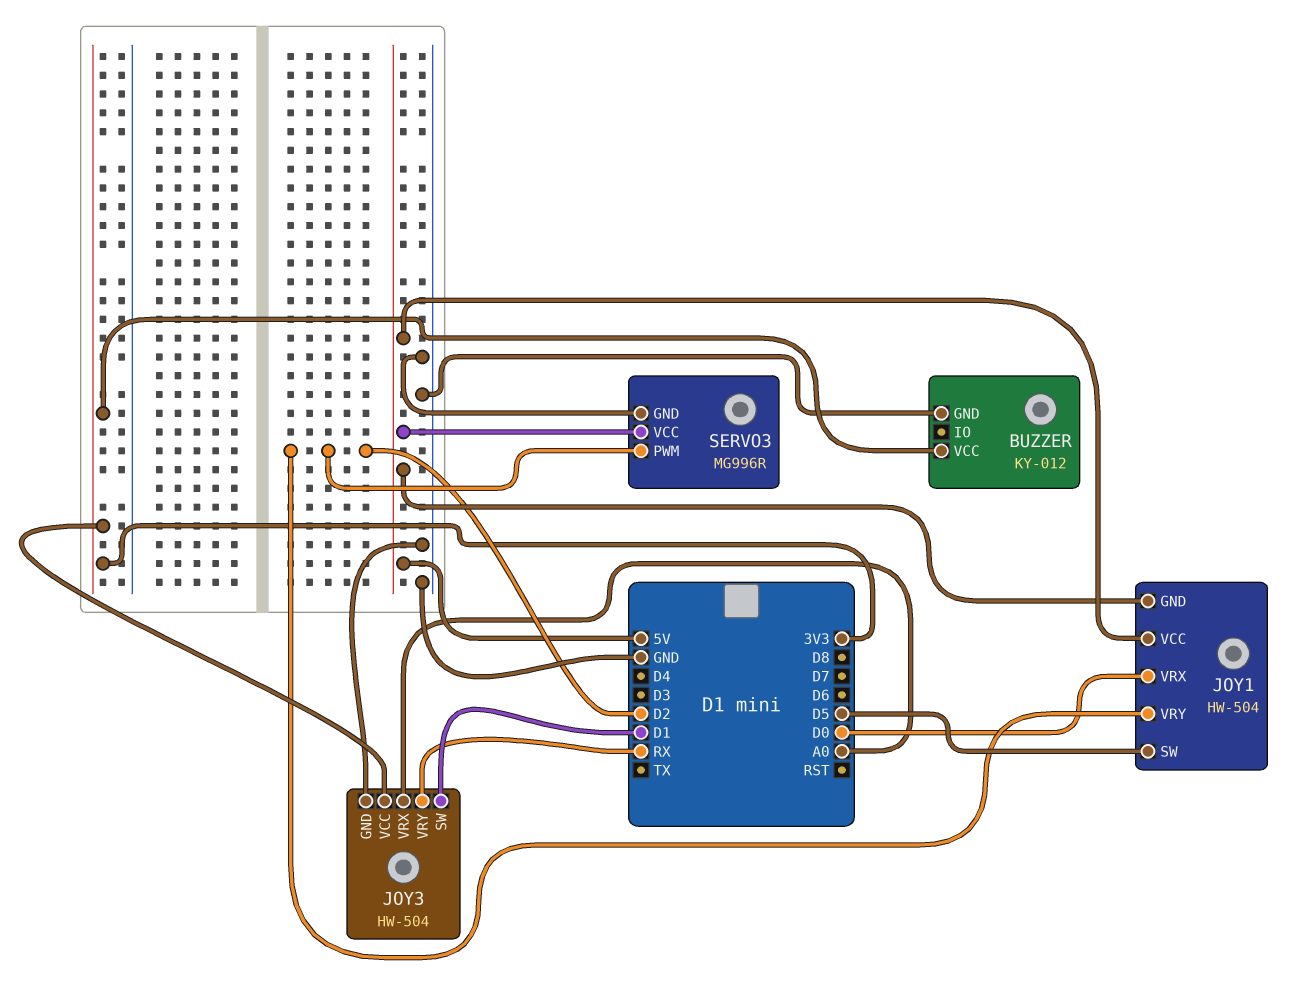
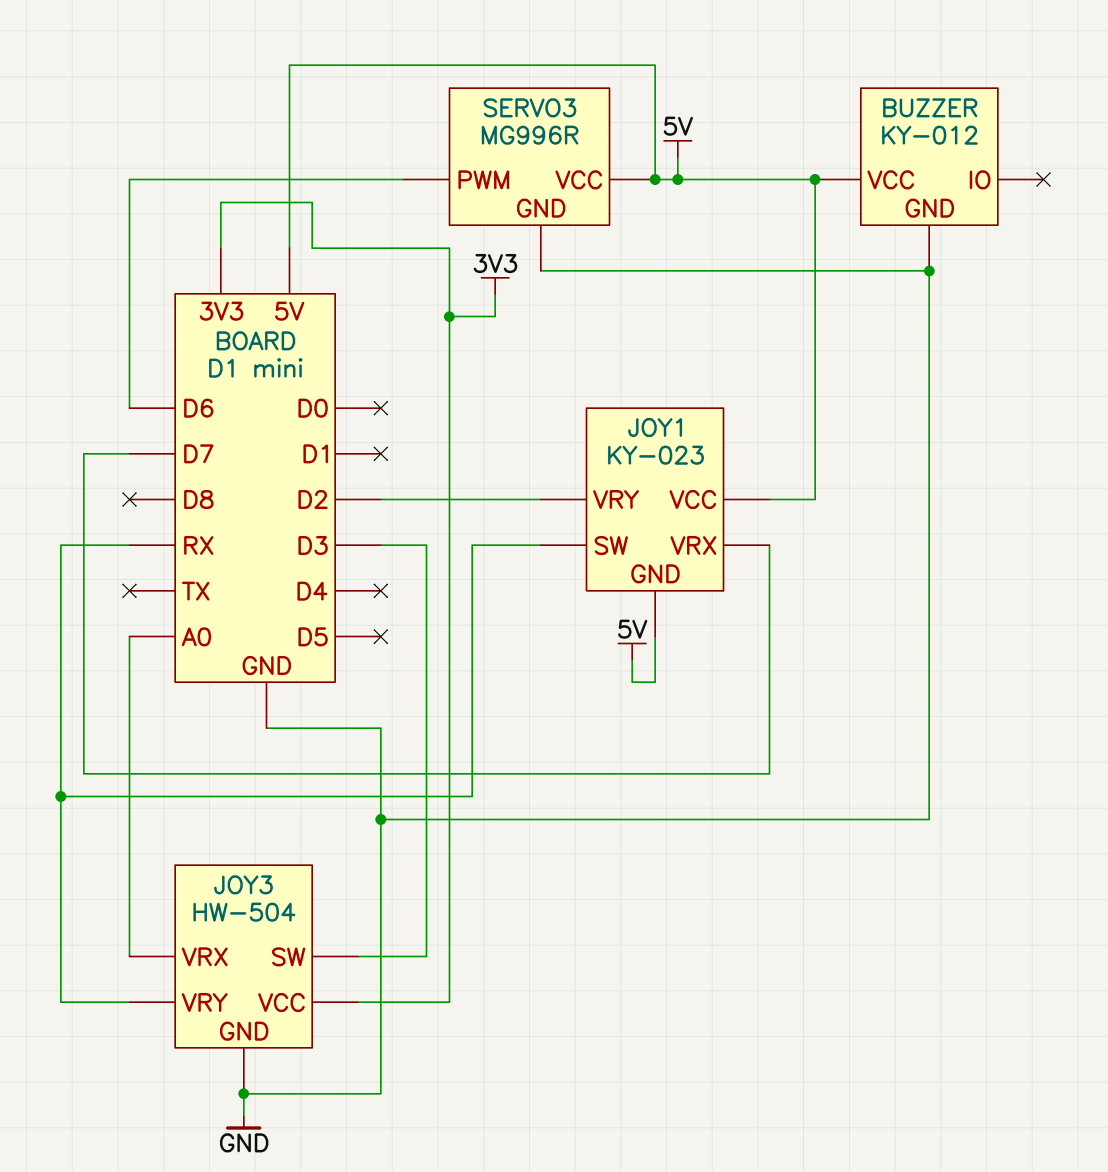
BUZZER pin VCC: 3V3 -> 5V
JOY1: HW-504 -> KY-023
JOY1 pin SW: D5 -> RX
JOY1 pin VRX: D0 -> D7
JOY3 pin SW: D1 -> D3
SERVO3 pin PWM: D2 -> D6

